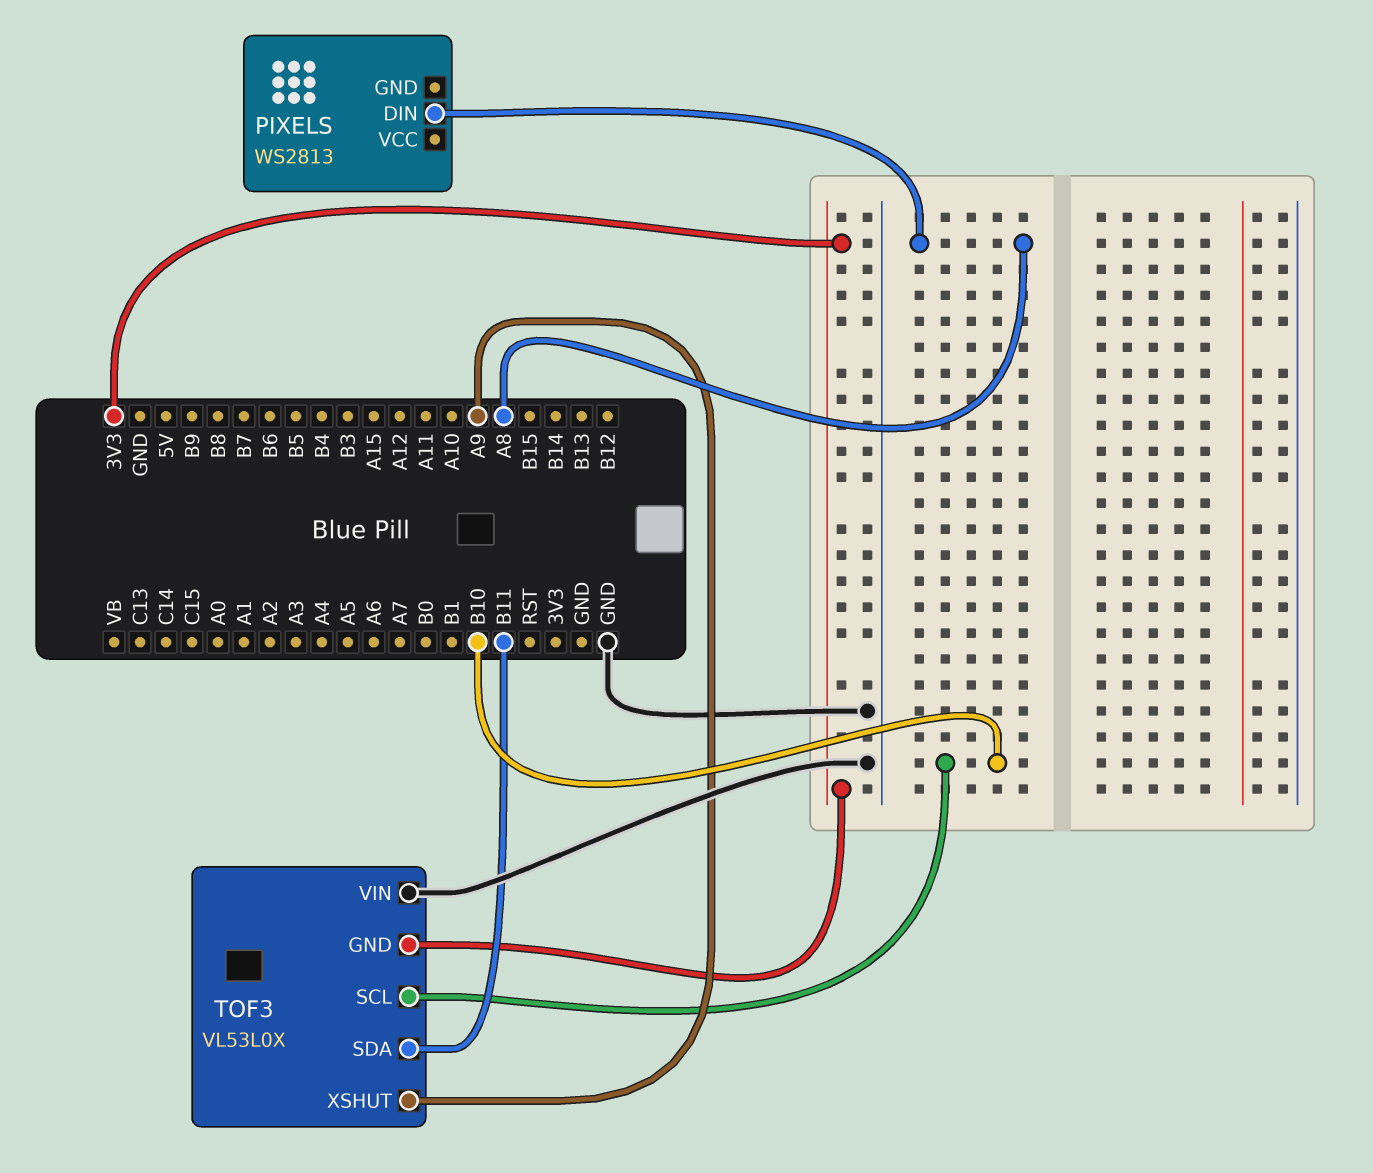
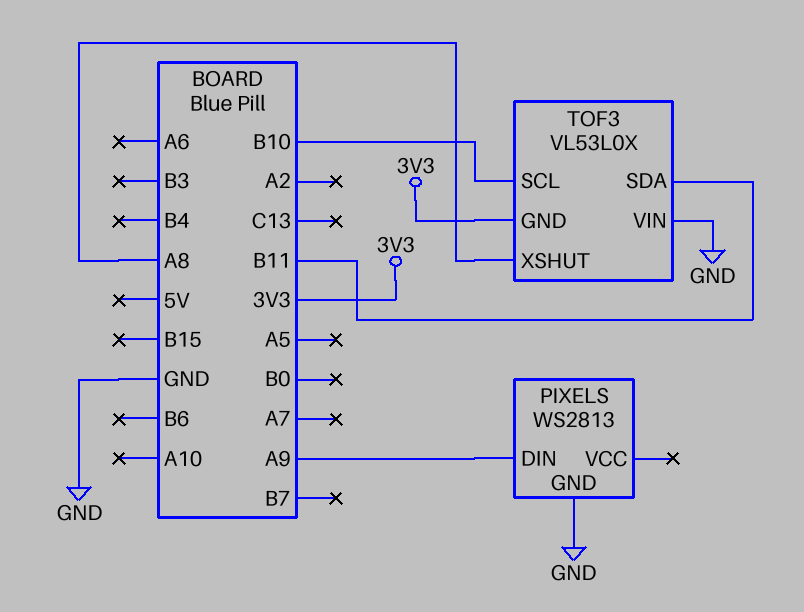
PIXELS pin DIN: A8 -> A9
PIXELS pin GND: none -> GND
TOF3 pin XSHUT: A9 -> A8

